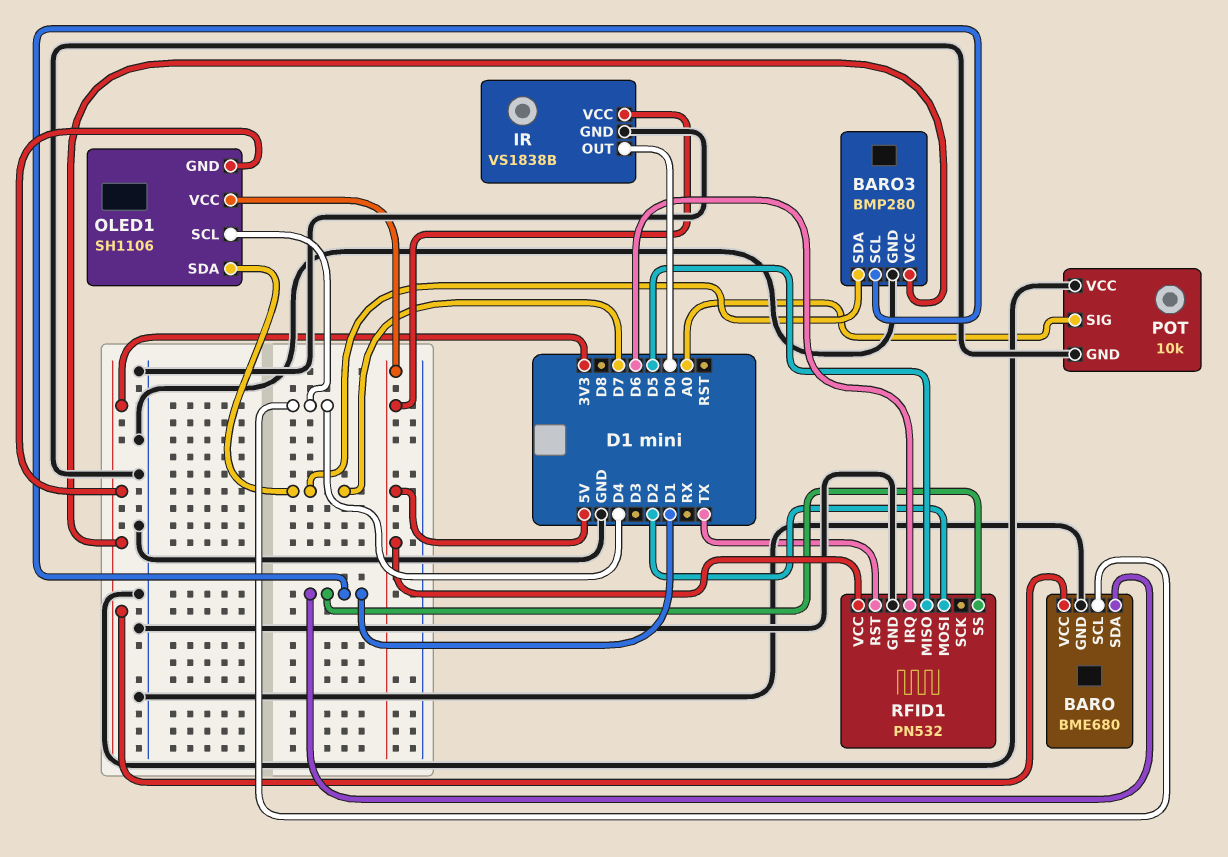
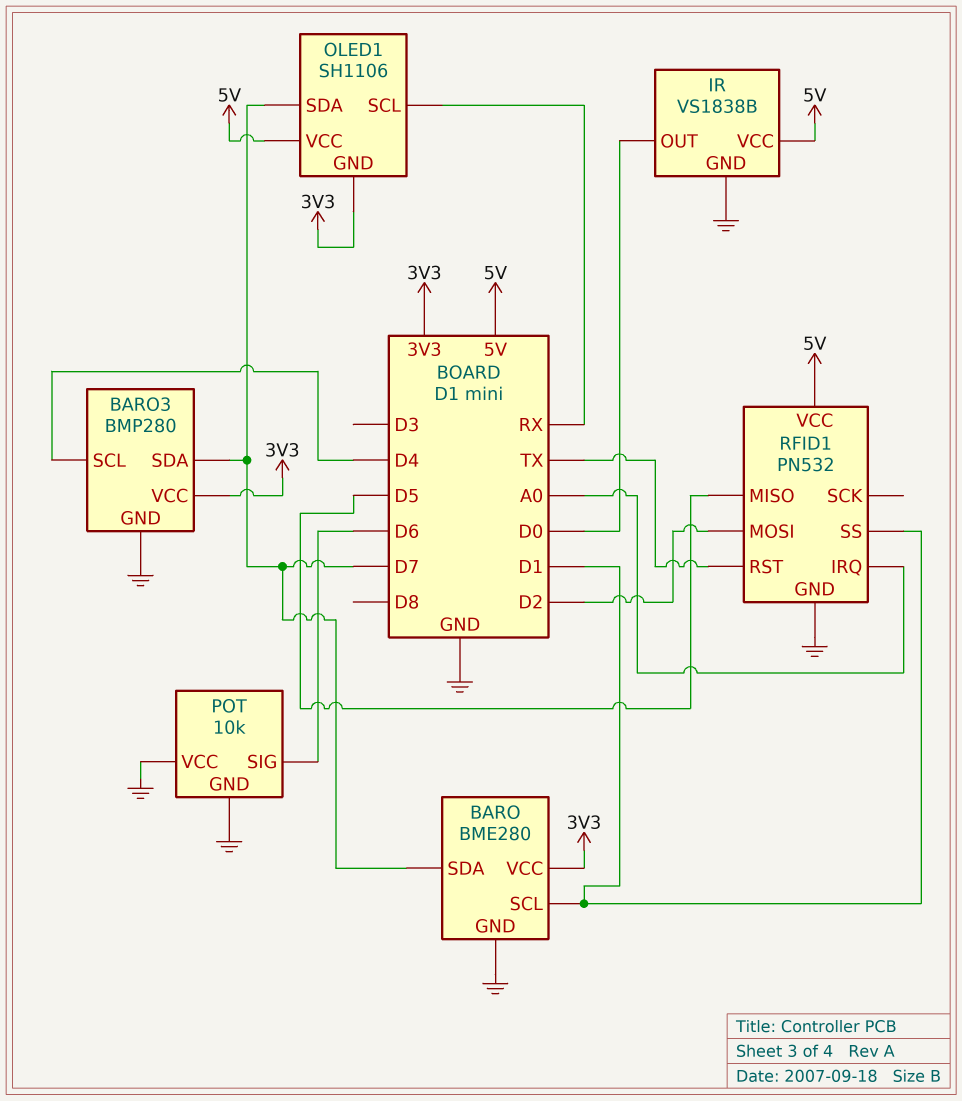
BARO: BME680 -> BME280
BARO pin SCL: D4 -> D1
BARO pin SDA: D1 -> D7
BARO3 pin SCL: D1 -> D4
OLED1 pin SCL: D4 -> RX
POT pin SIG: A0 -> D6
RFID1 pin IRQ: D6 -> A0

